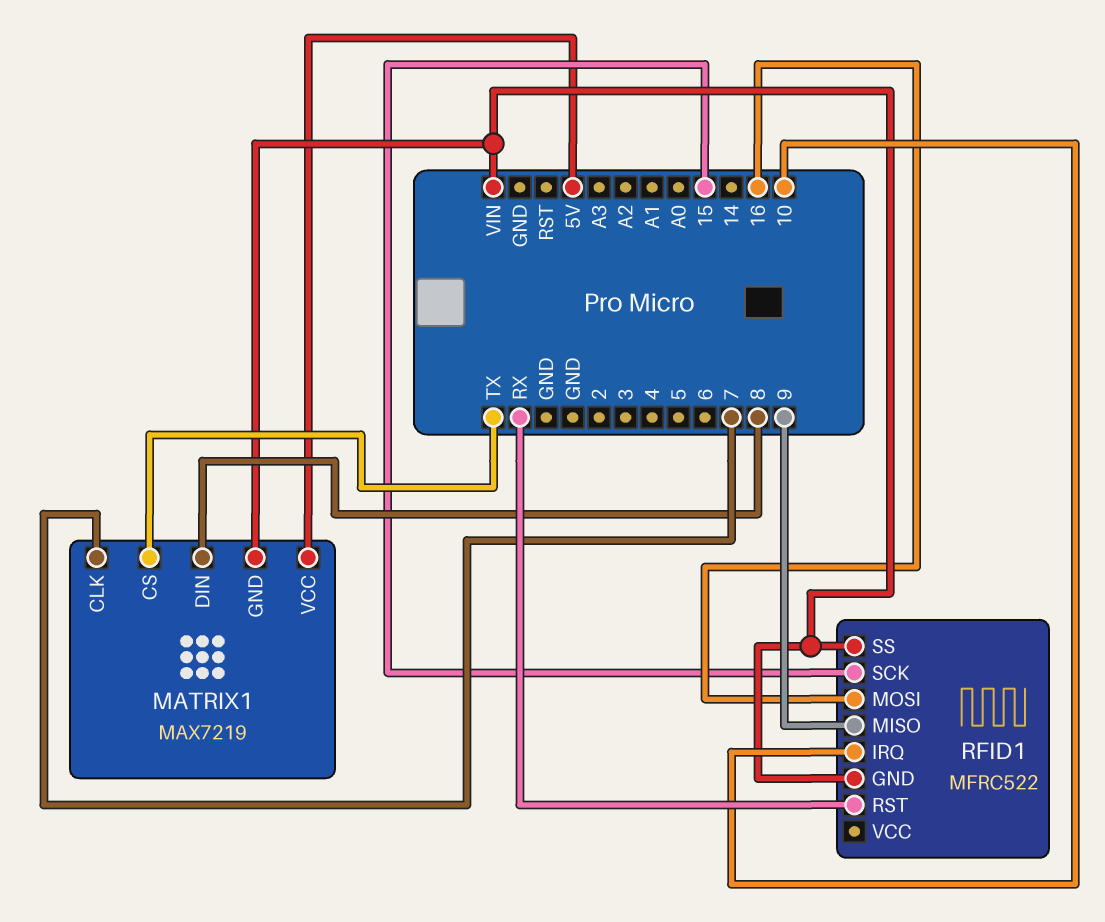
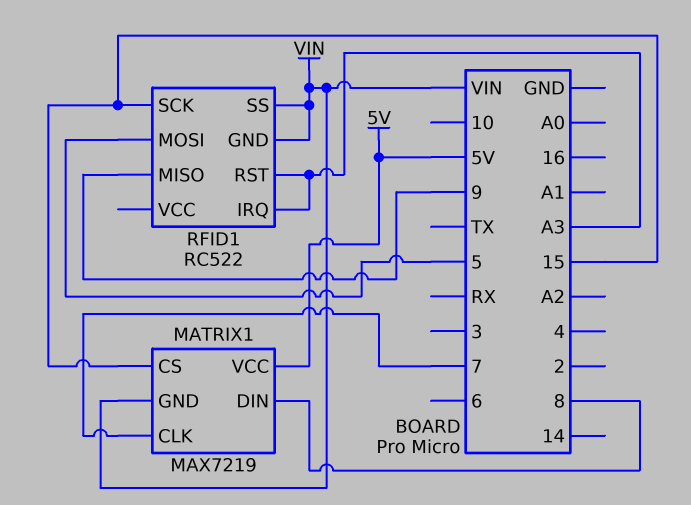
MATRIX1 pin CS: TX -> 15
RFID1: MFRC522 -> RC522
RFID1 pin IRQ: 10 -> A3
RFID1 pin MOSI: 16 -> 5
RFID1 pin RST: RX -> A3

